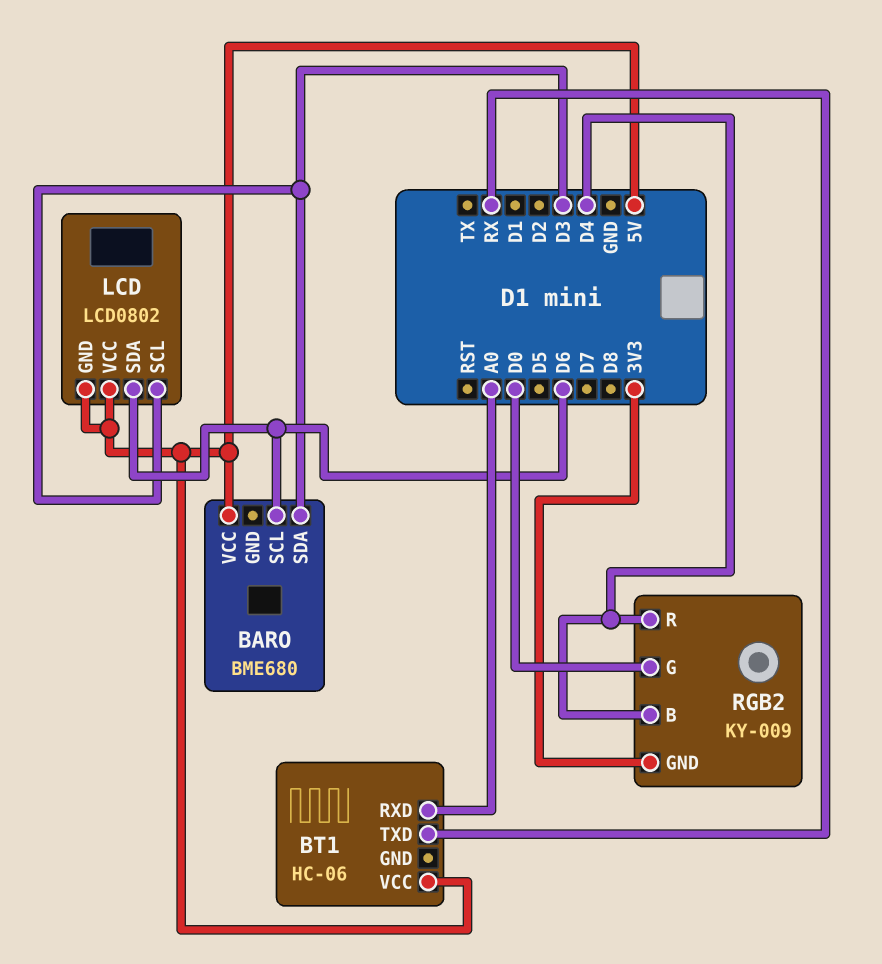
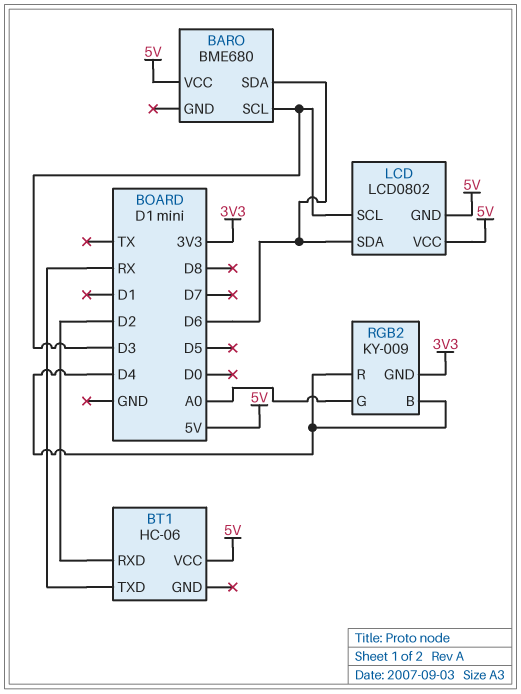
BARO pin SCL: D6 -> D3
BARO pin SDA: D3 -> D6
BT1 pin RXD: A0 -> D2
RGB2 pin G: D0 -> A0

